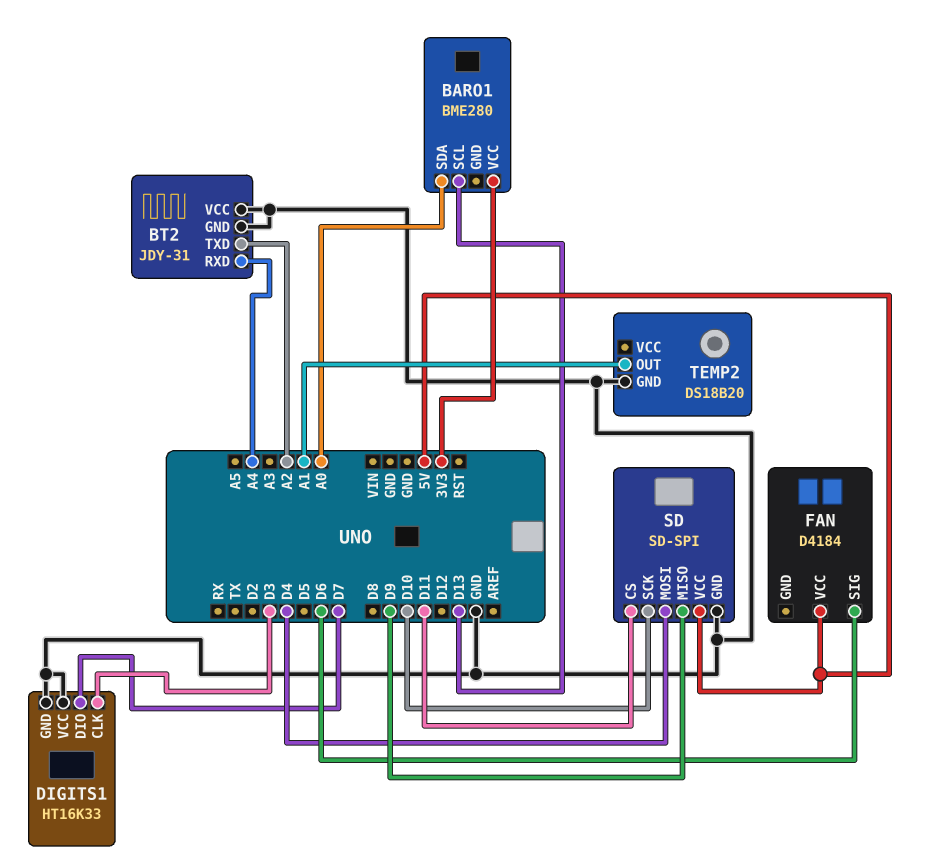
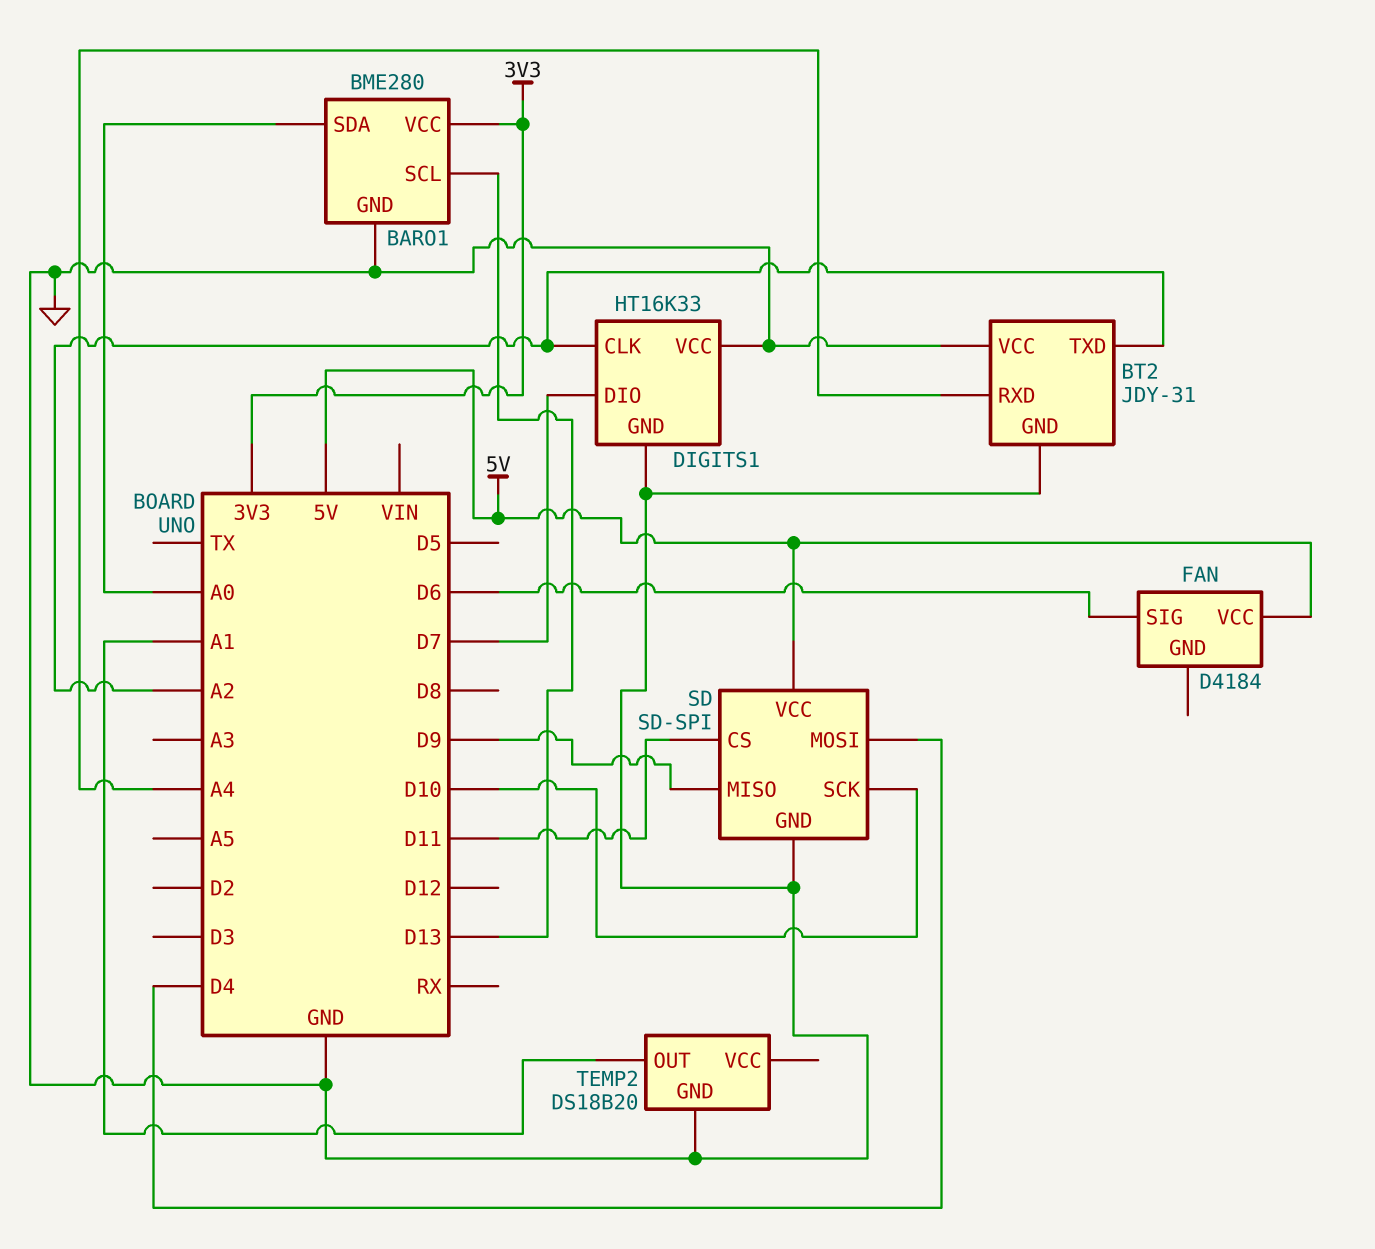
BARO1 pin GND: none -> GND
DIGITS1 pin CLK: D3 -> A2

